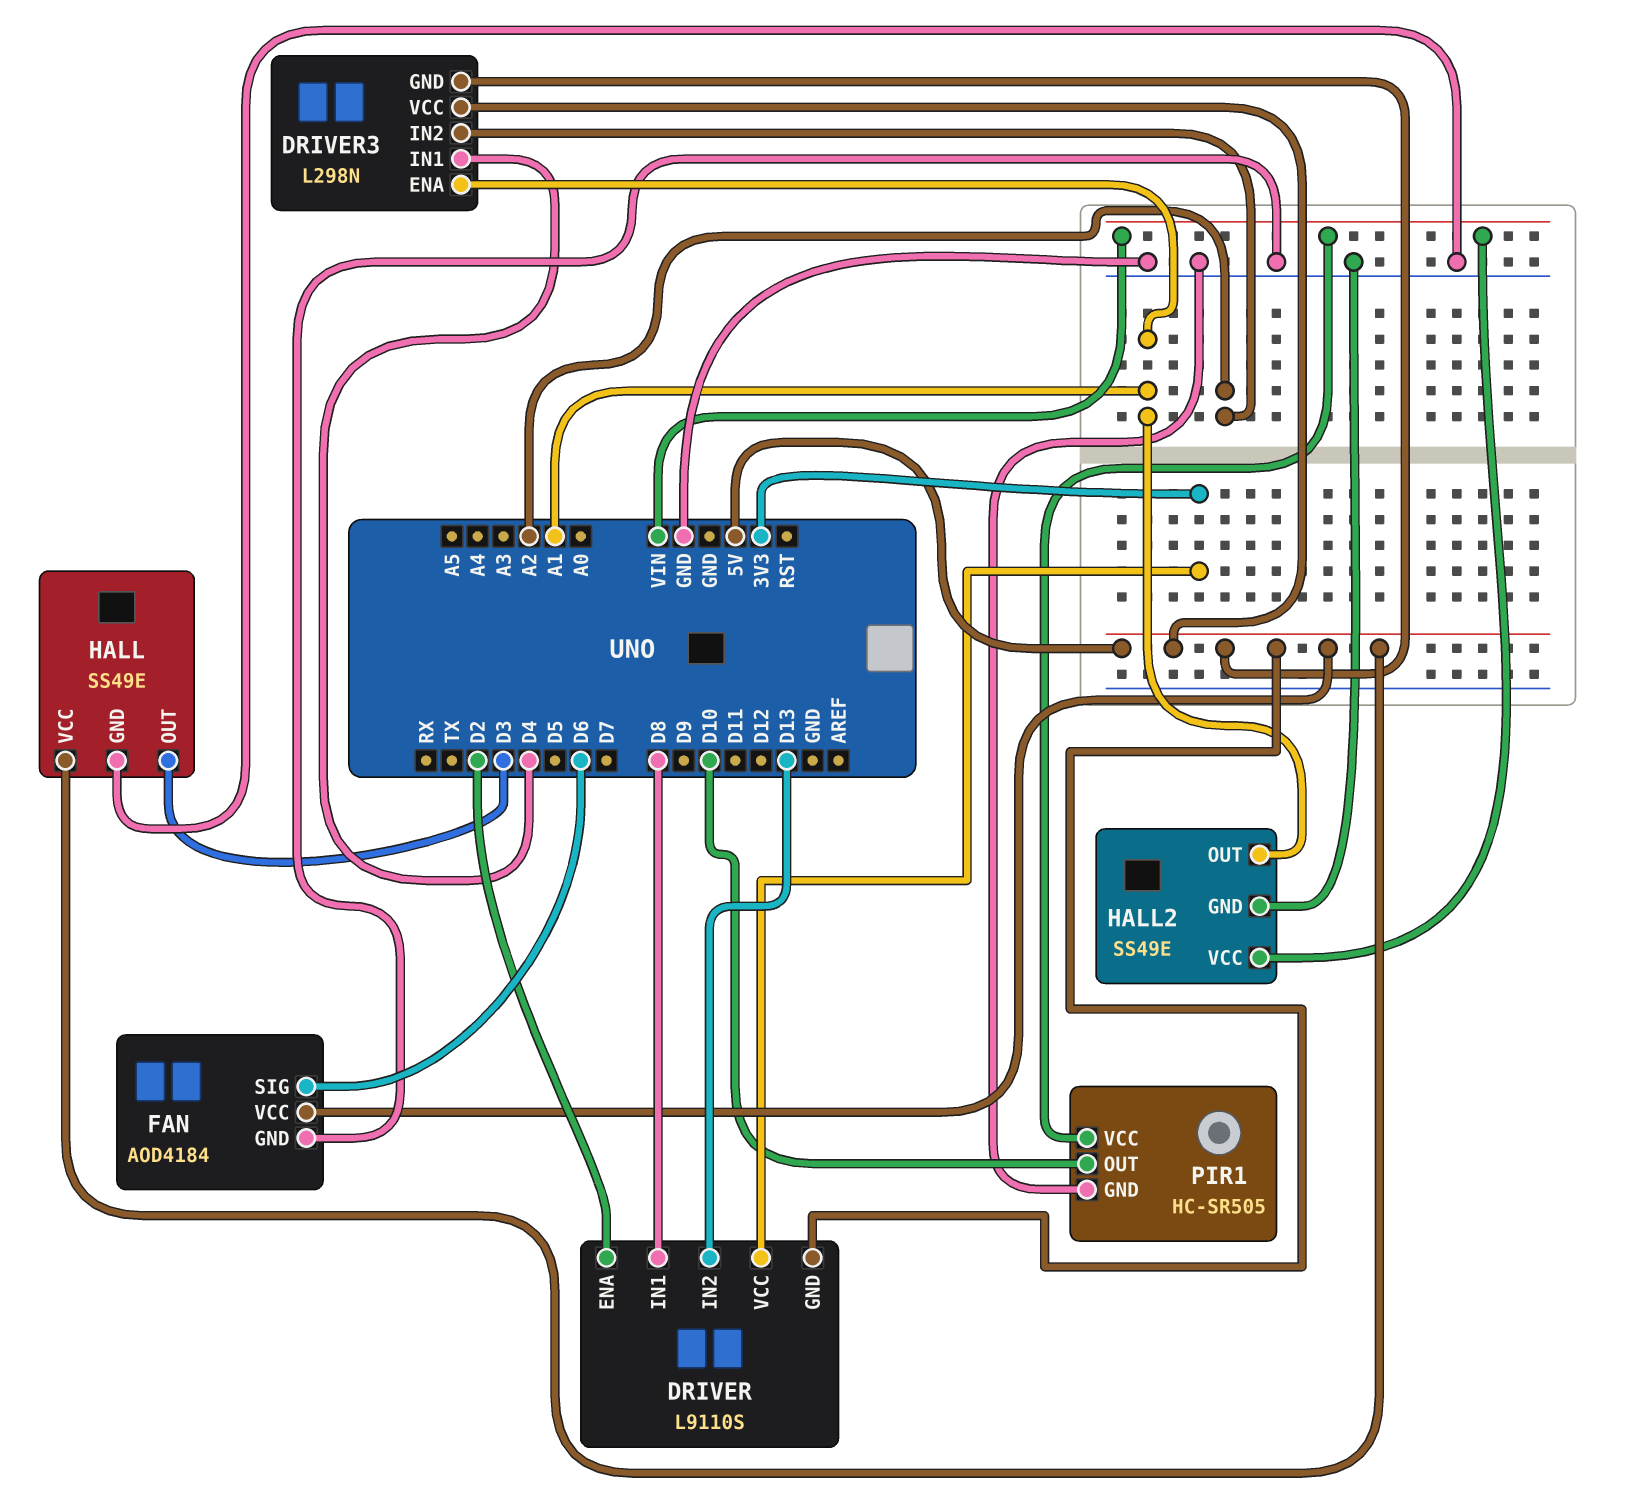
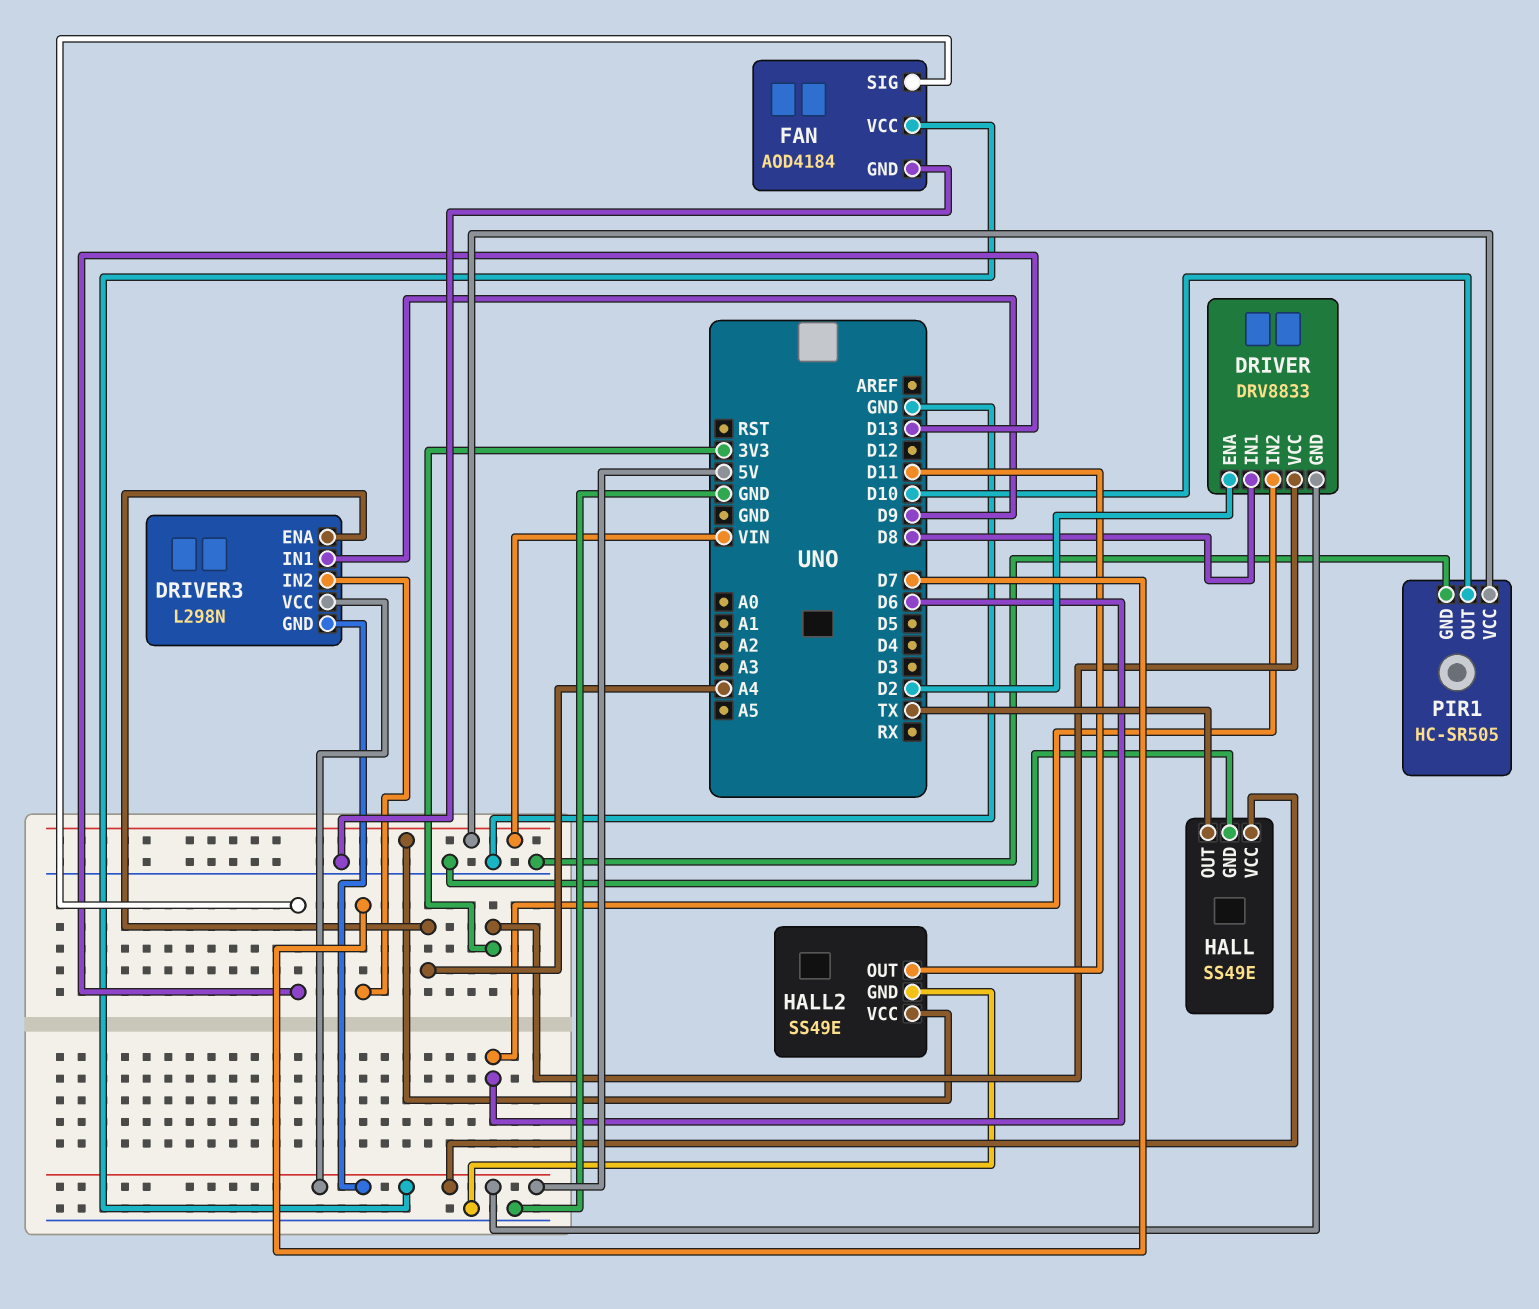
DRIVER: L9110S -> DRV8833
DRIVER pin IN2: D13 -> D6
DRIVER3 pin ENA: A1 -> A4
DRIVER3 pin IN1: D4 -> D9
DRIVER3 pin IN2: A2 -> D7
FAN pin SIG: D6 -> D13
HALL pin OUT: D3 -> TX
HALL2 pin OUT: A1 -> D11

